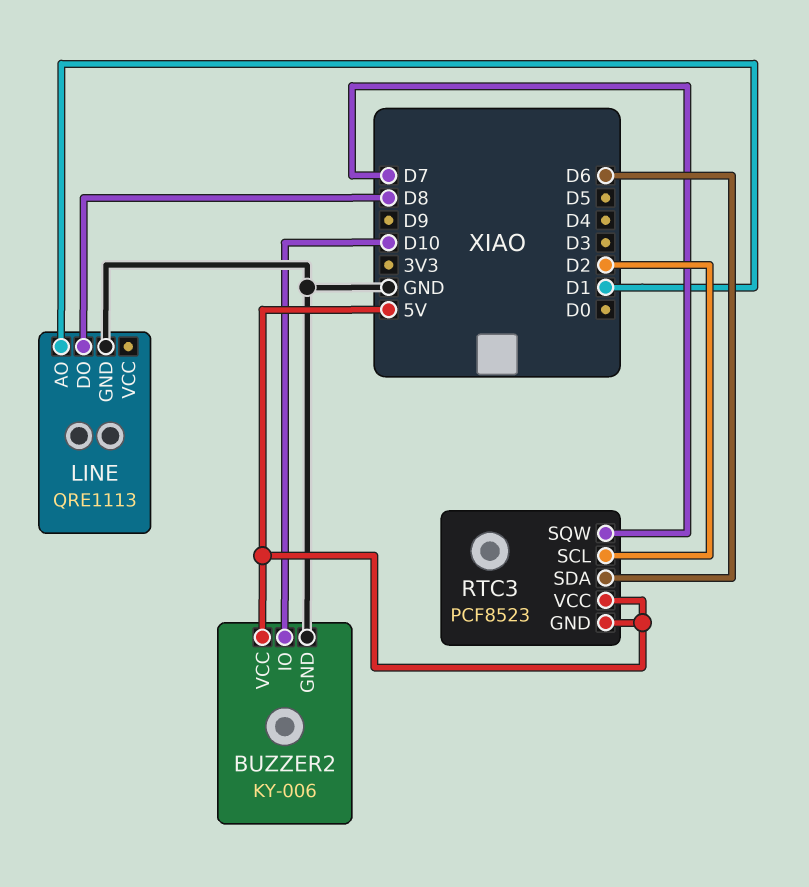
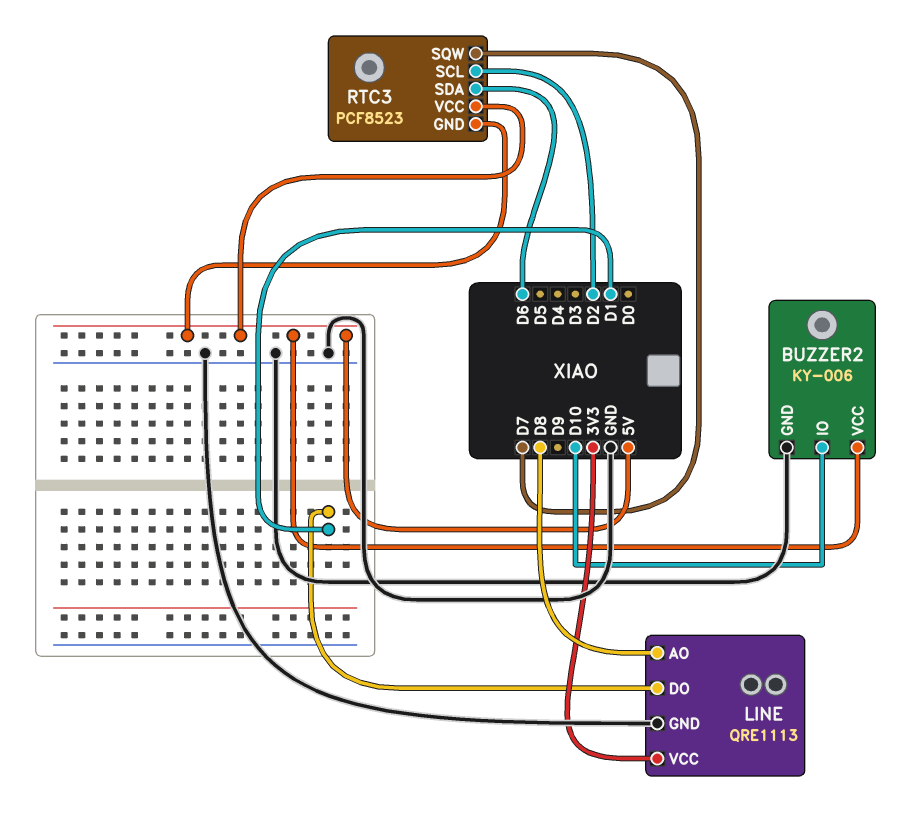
LINE pin AO: D1 -> D8
LINE pin DO: D8 -> D1
LINE pin VCC: none -> 3V3

